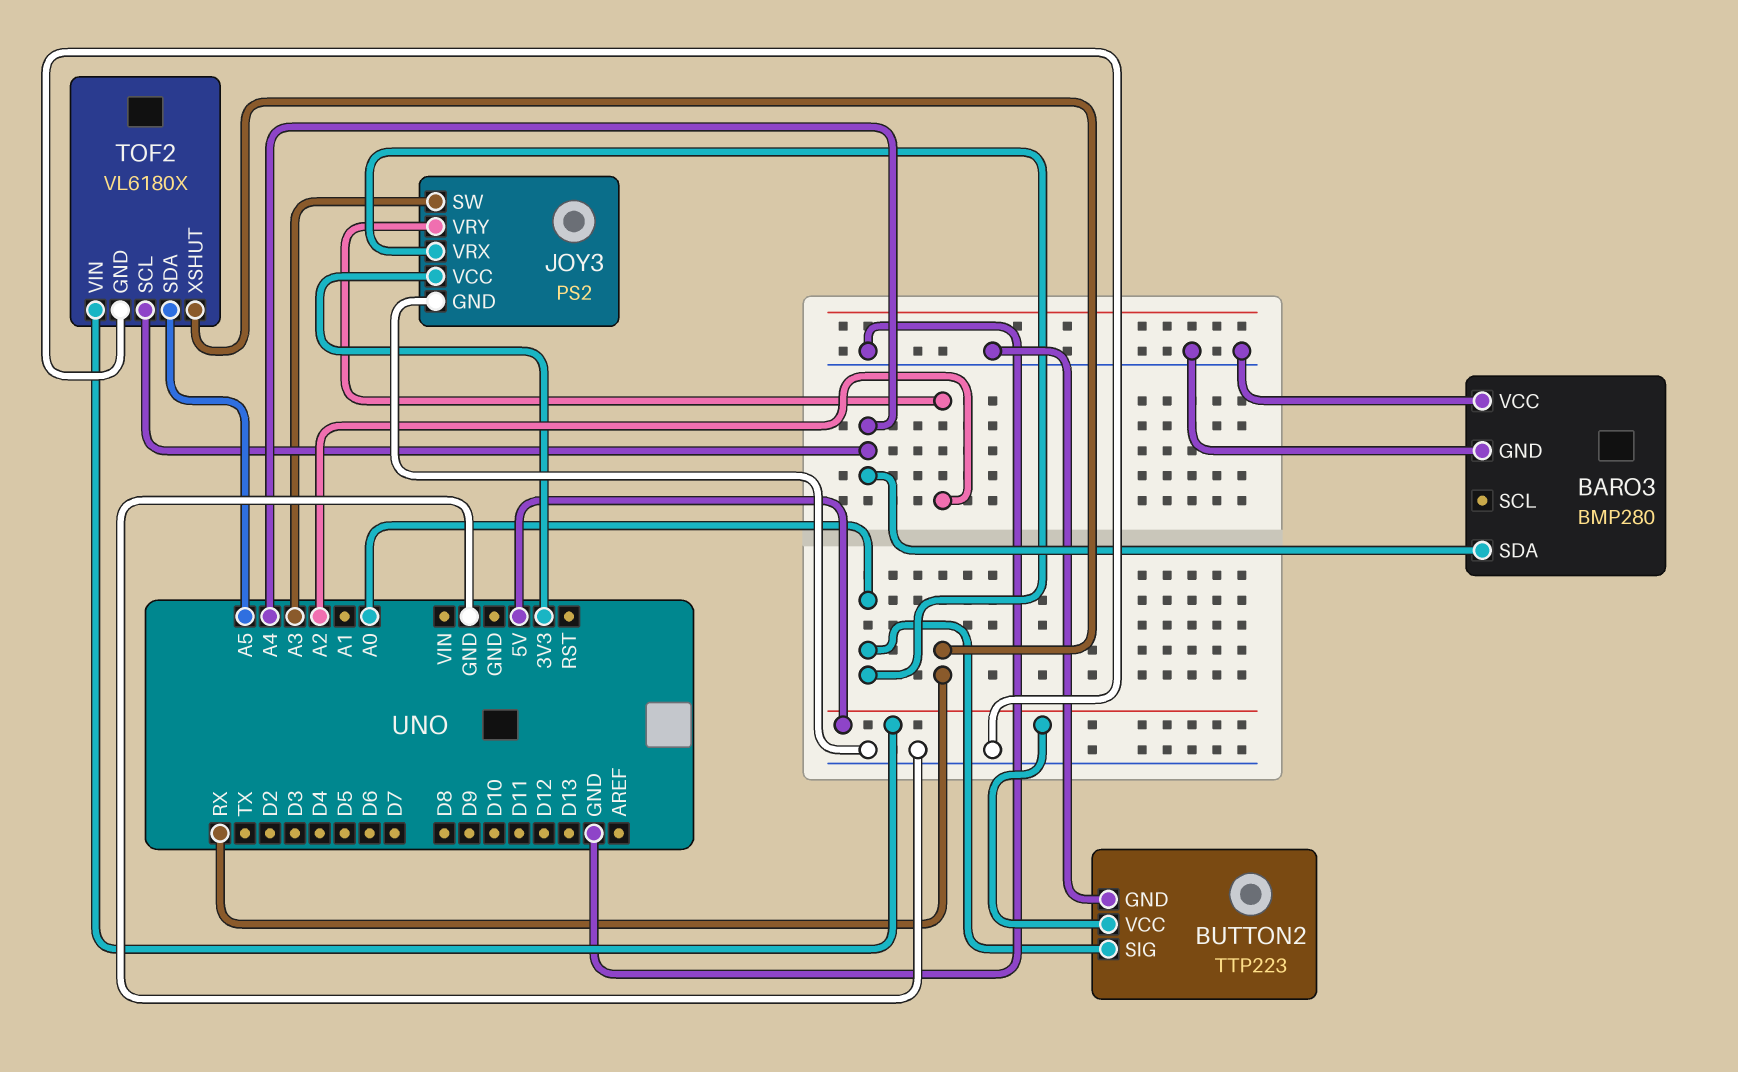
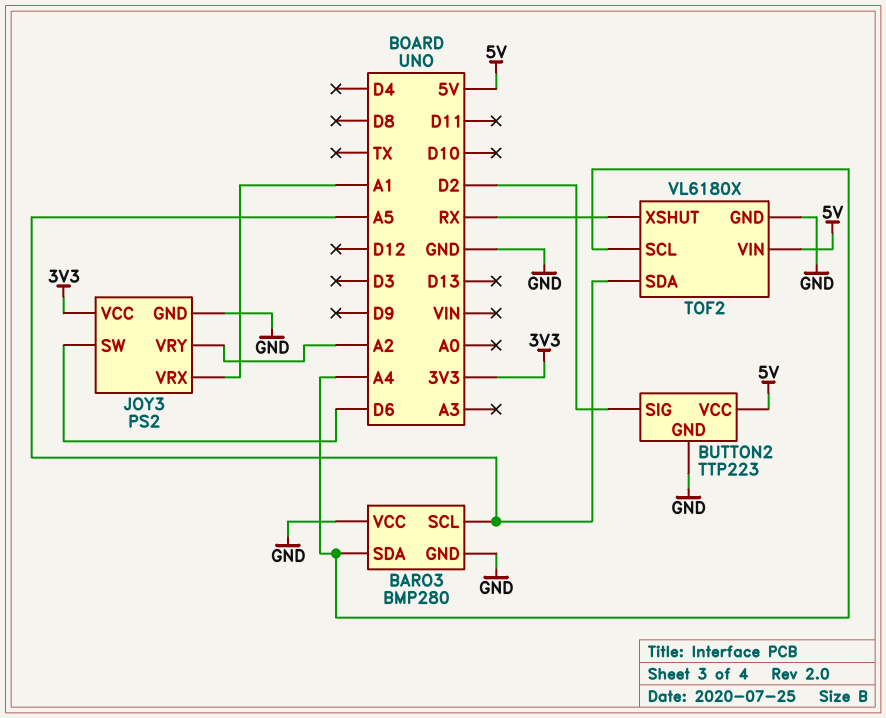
BARO3 pin SCL: none -> A5
BUTTON2 pin SIG: A0 -> D2
JOY3 pin SW: A3 -> D6
JOY3 pin VRX: A0 -> A1

